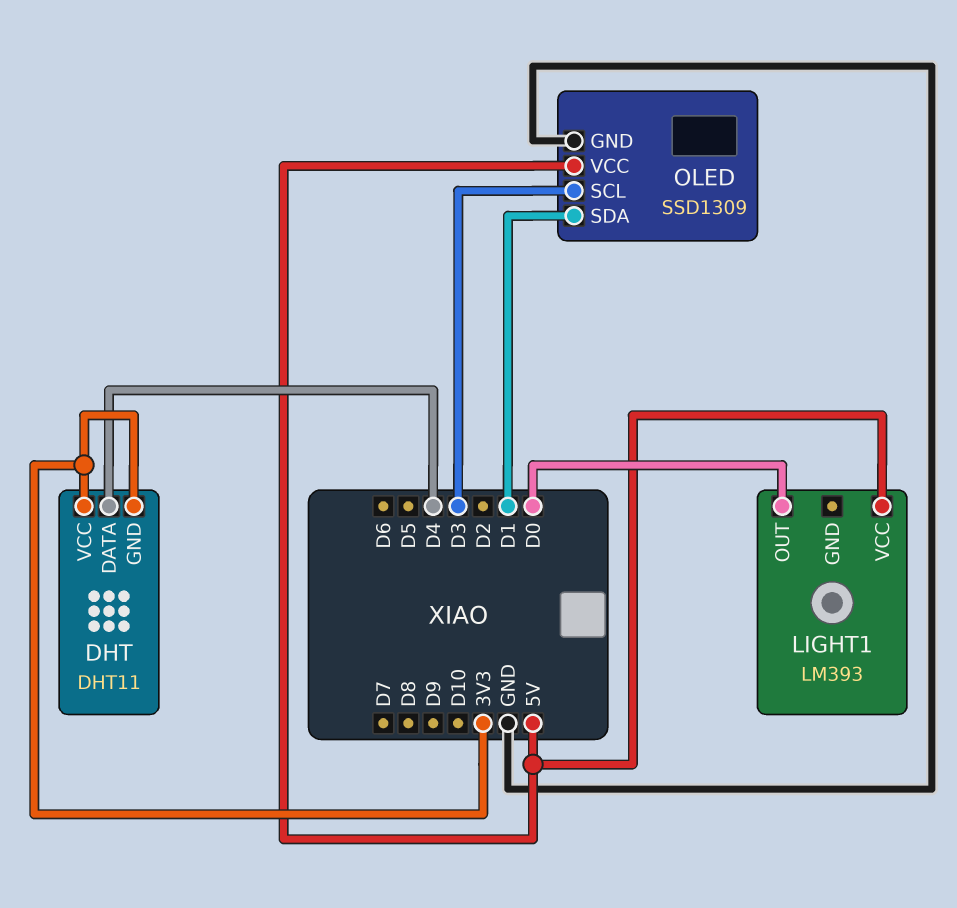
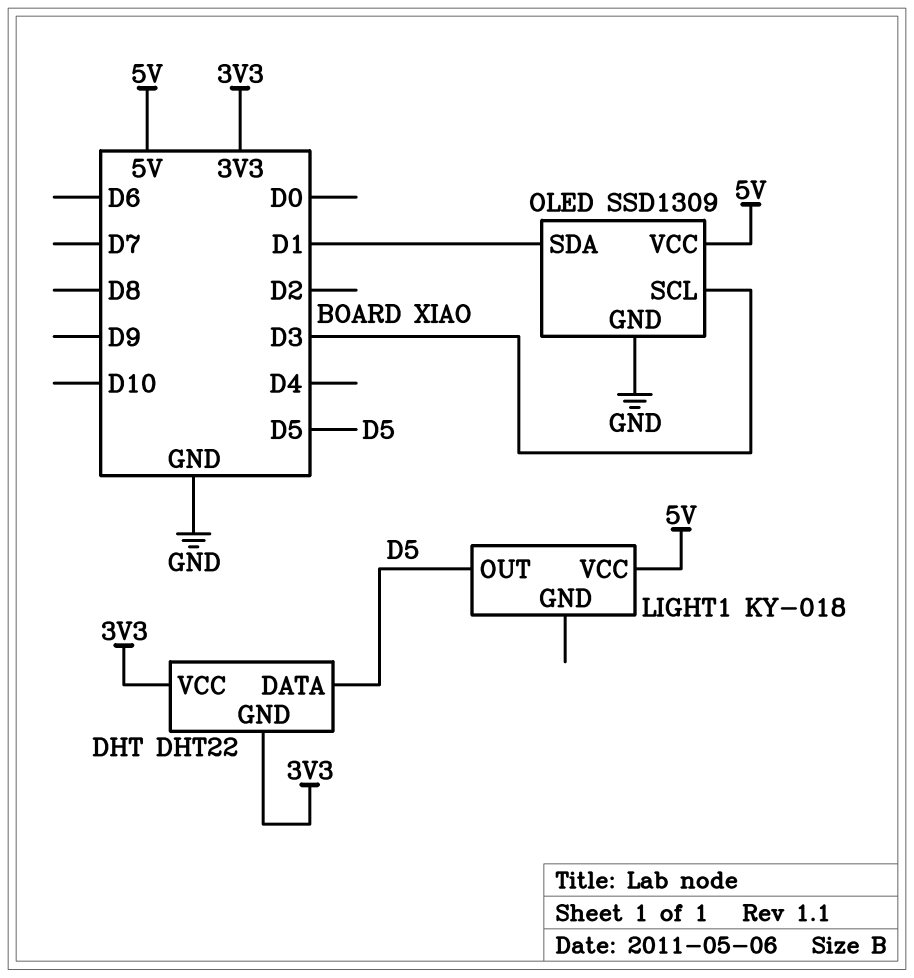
DHT: DHT11 -> DHT22
DHT pin DATA: D4 -> D5
LIGHT1: LM393 -> KY-018
LIGHT1 pin OUT: D0 -> D5

